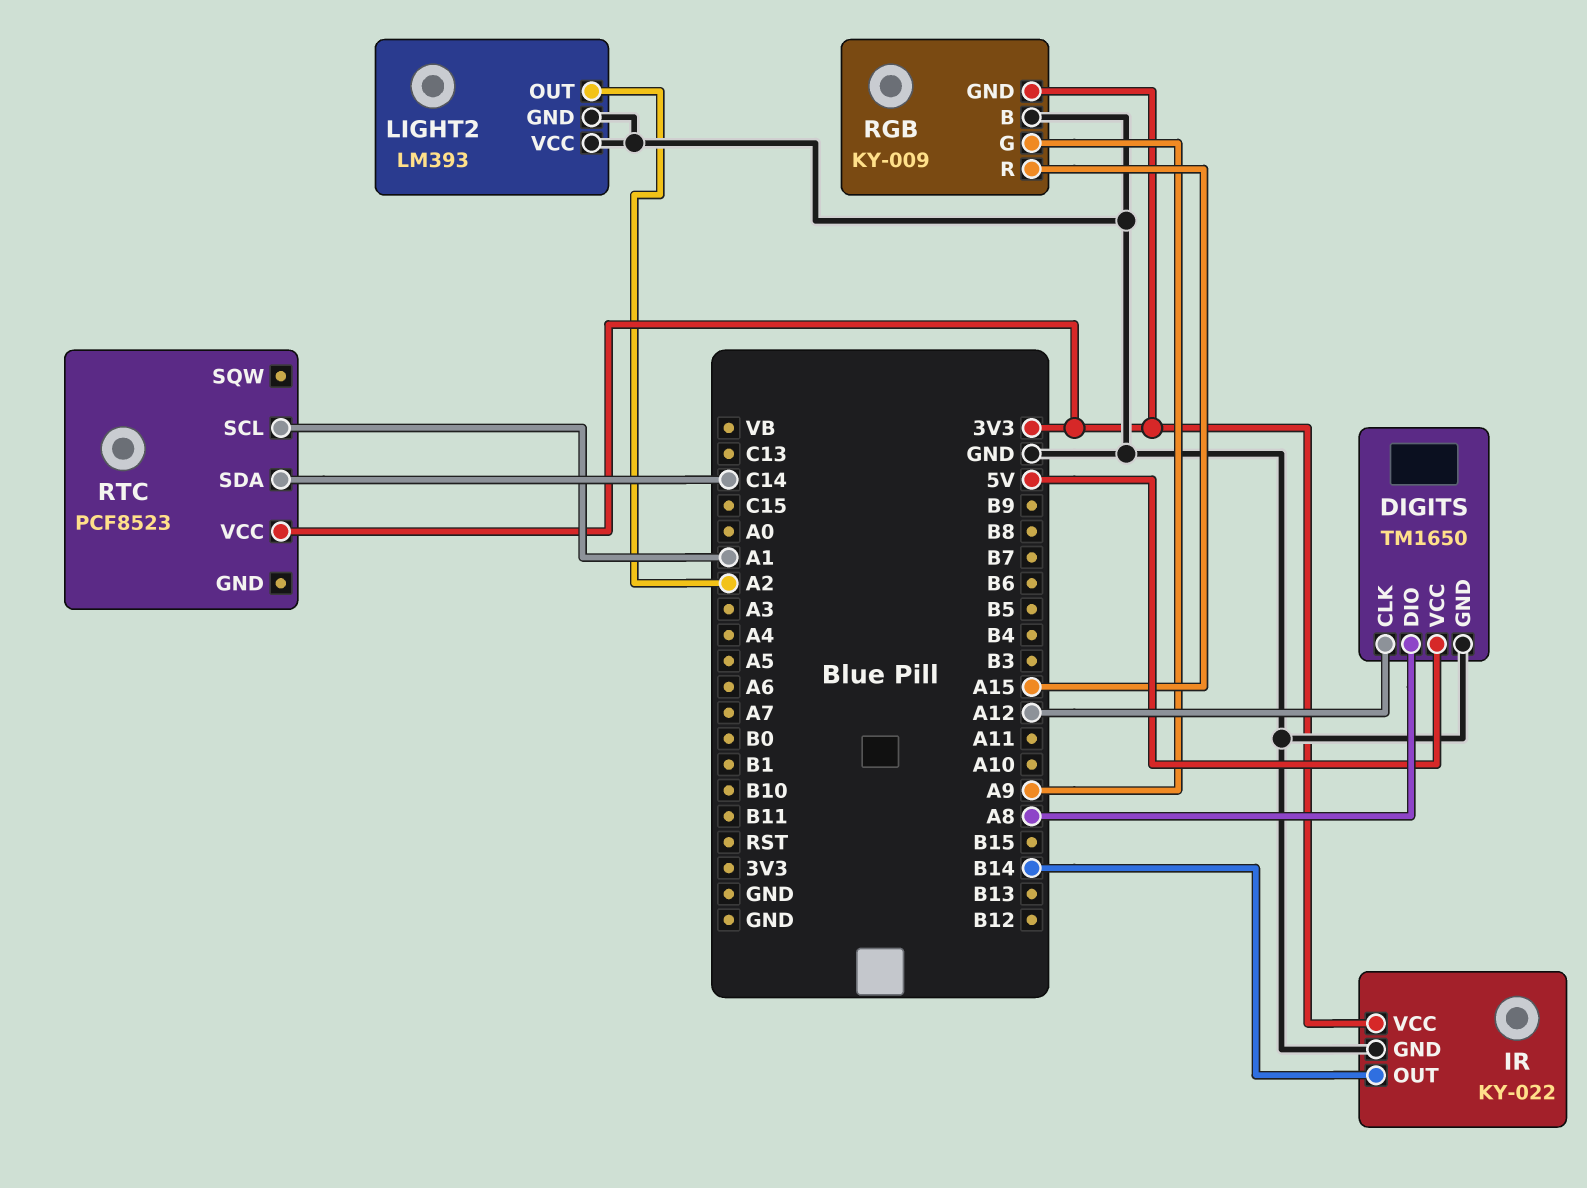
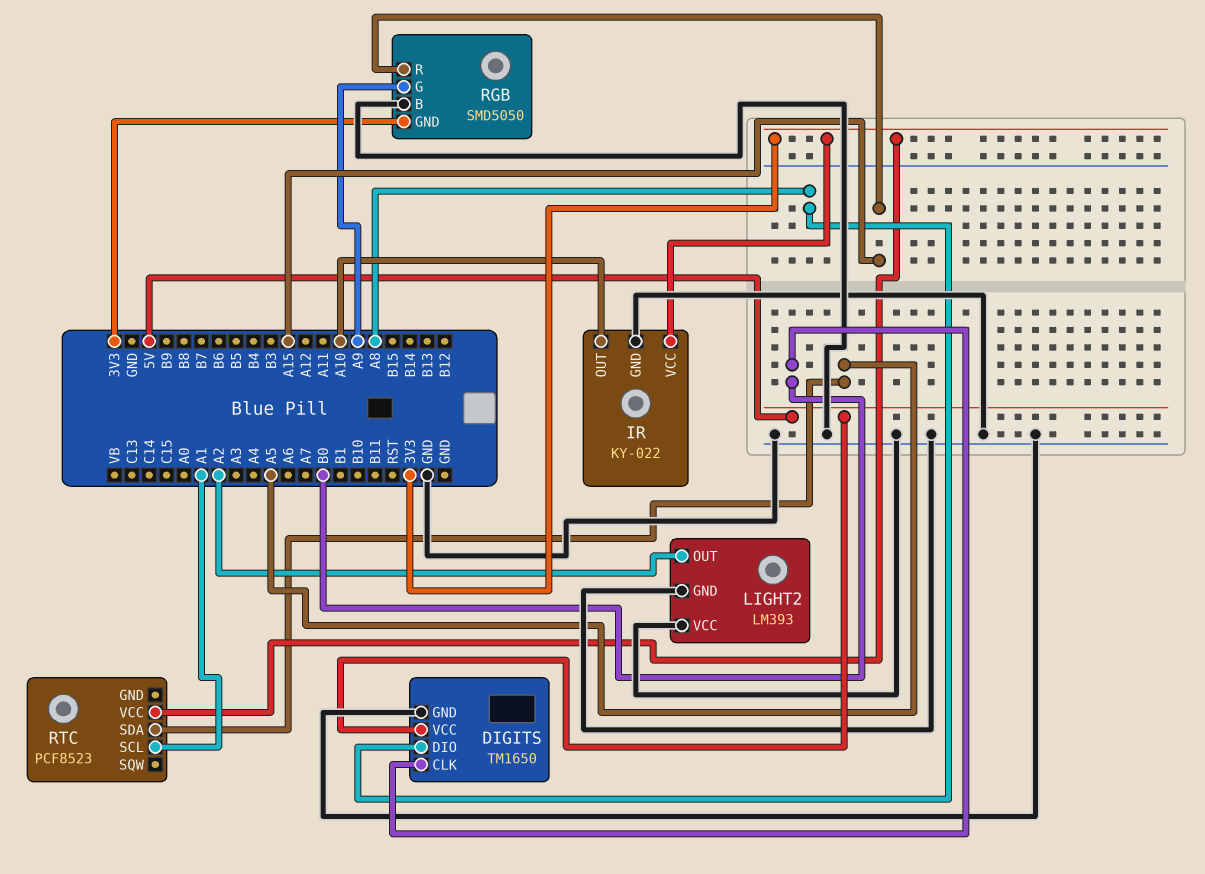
DIGITS pin CLK: A12 -> B0
IR pin OUT: B14 -> A10
RGB: KY-009 -> SMD5050
RTC pin SDA: C14 -> A5

